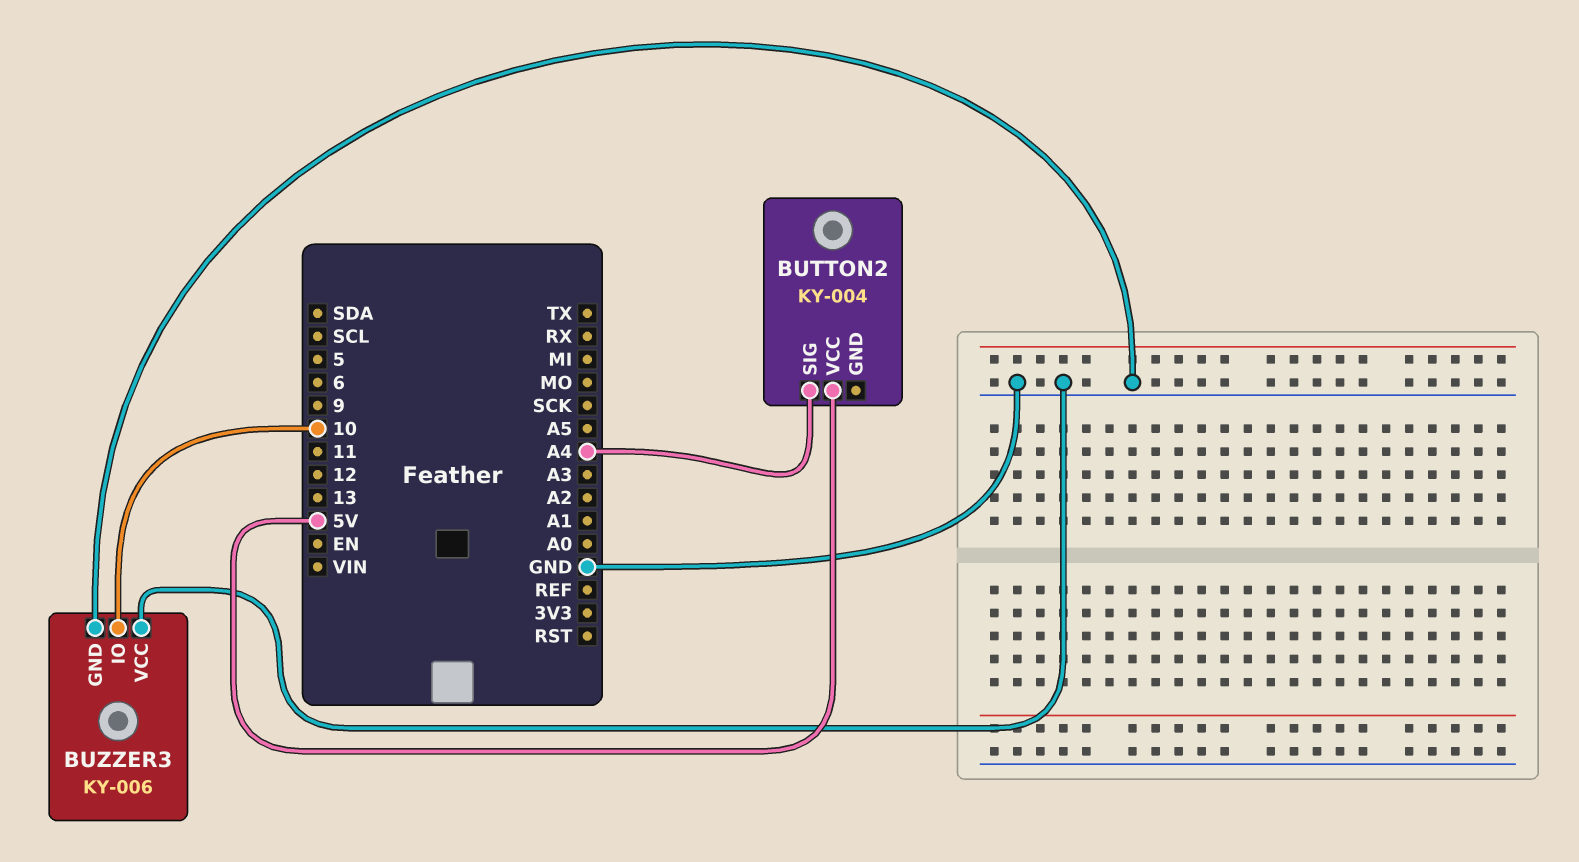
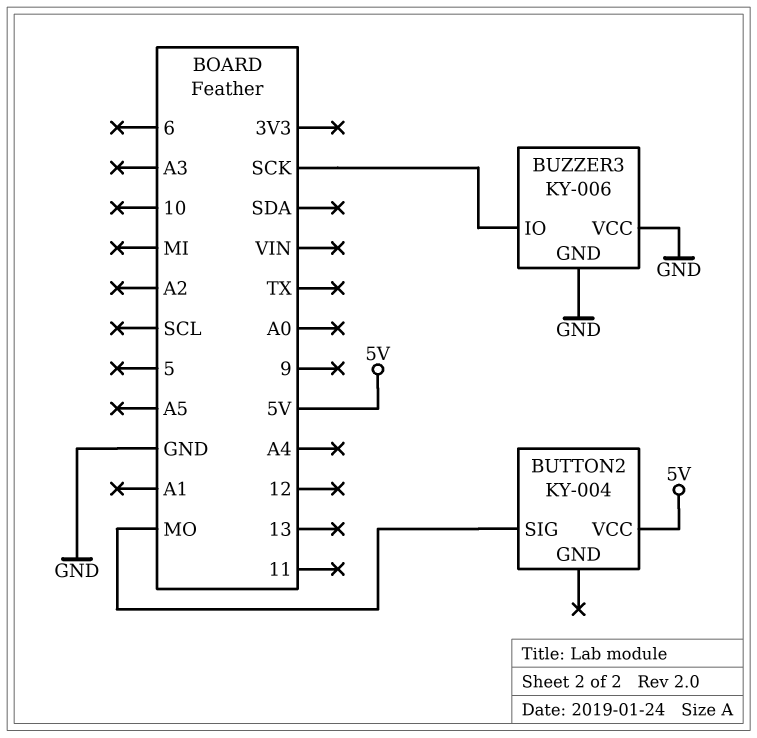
BUTTON2 pin SIG: A4 -> MO
BUZZER3 pin IO: 10 -> SCK

